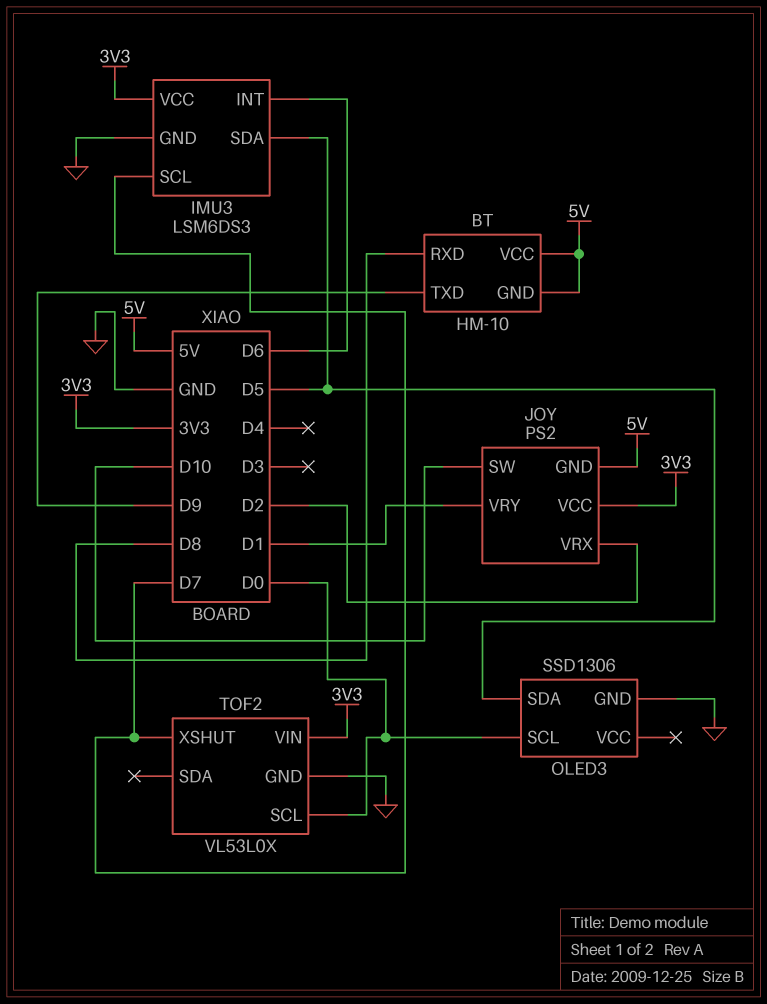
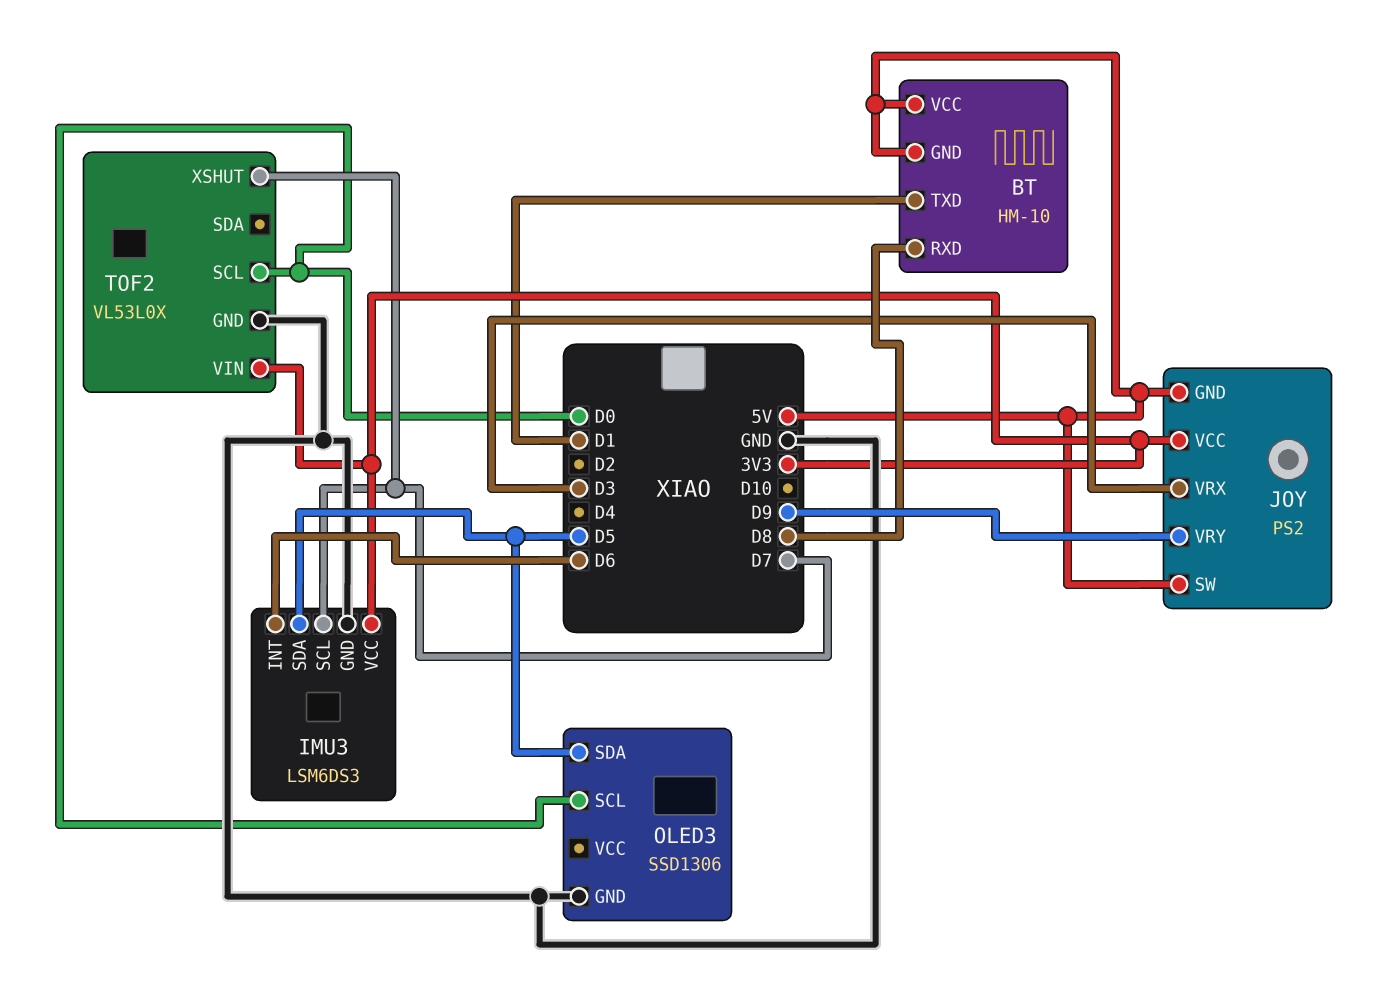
BT pin TXD: D9 -> D1
JOY pin SW: D10 -> 5V
JOY pin VRX: D2 -> D3
JOY pin VRY: D1 -> D9

